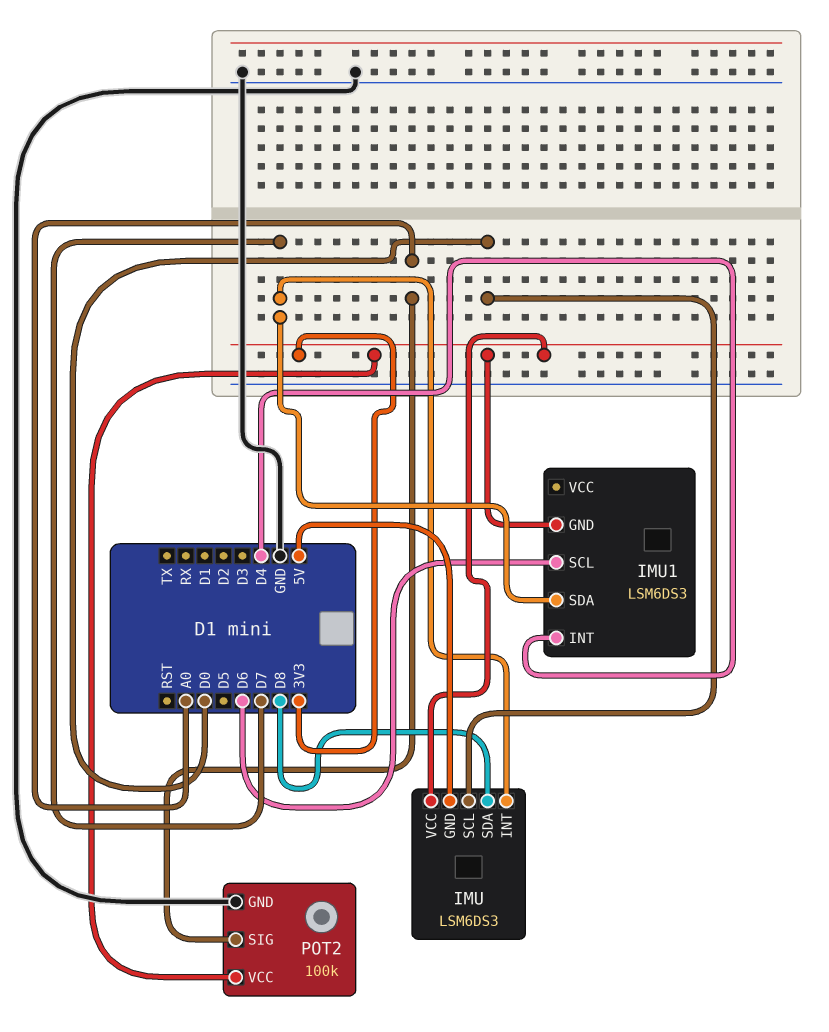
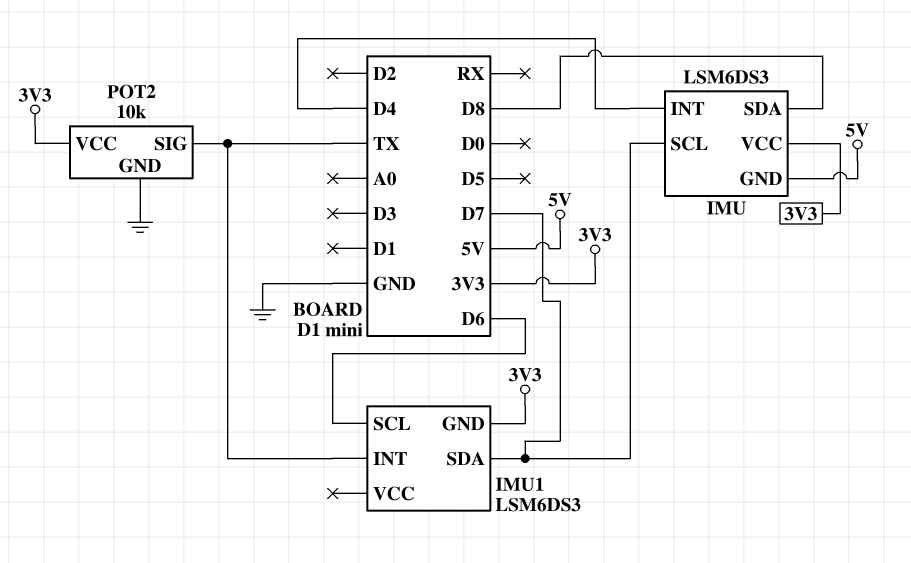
IMU pin INT: D7 -> D4
IMU pin SCL: D0 -> D7
IMU1 pin INT: D4 -> TX
POT2: 100k -> 10k
POT2 pin SIG: A0 -> TX

